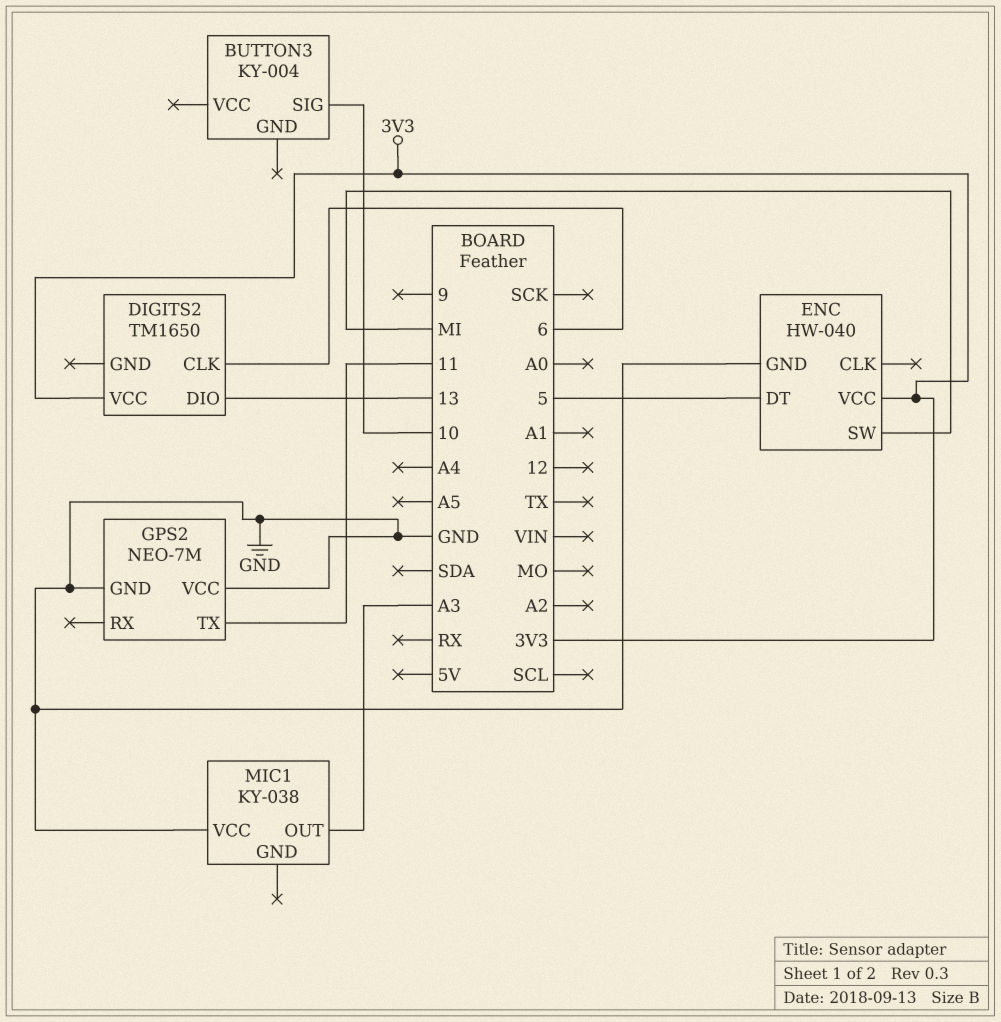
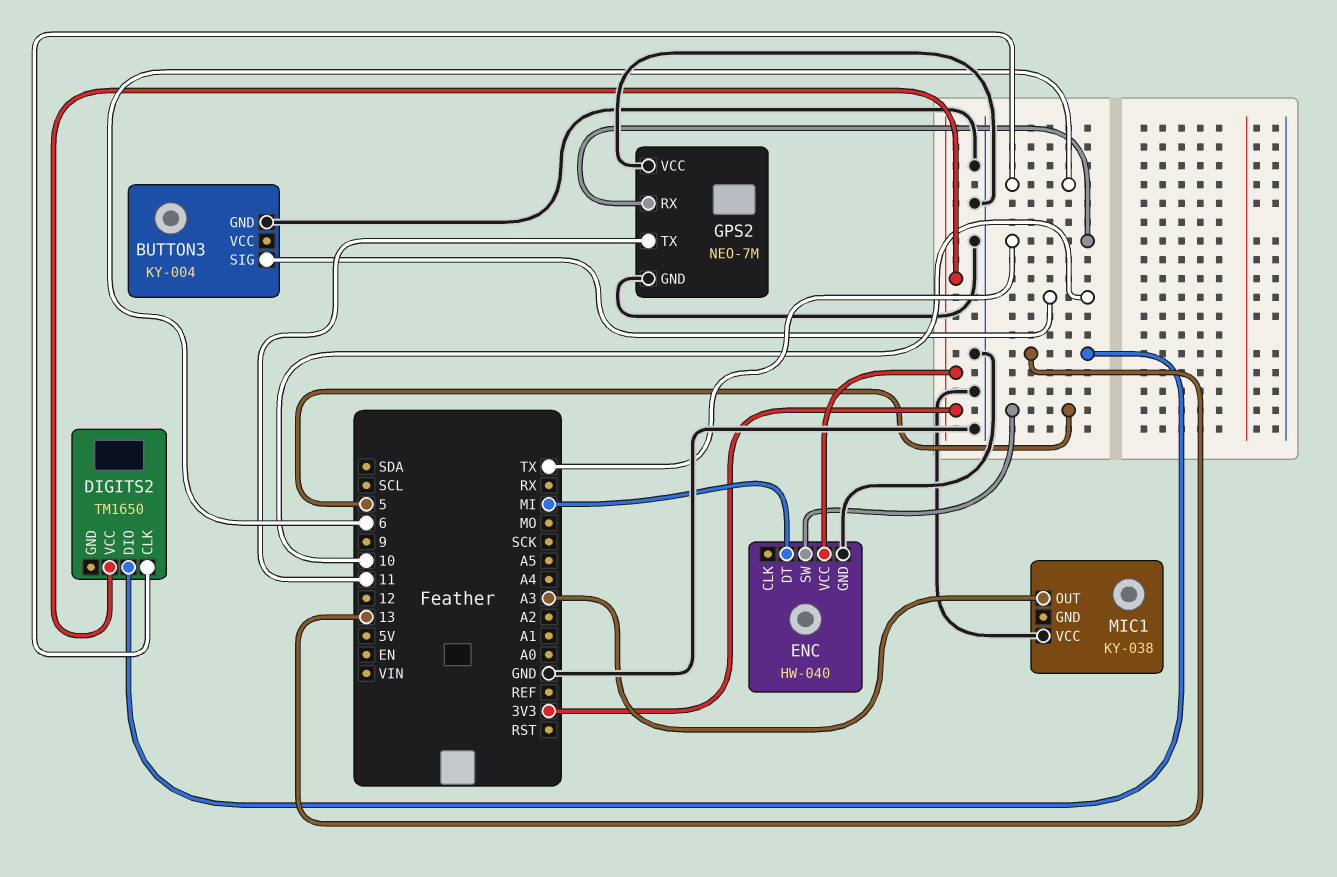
BUTTON3 pin GND: none -> GND
ENC pin DT: 5 -> MI
ENC pin SW: MI -> 5
GPS2 pin RX: none -> TX

